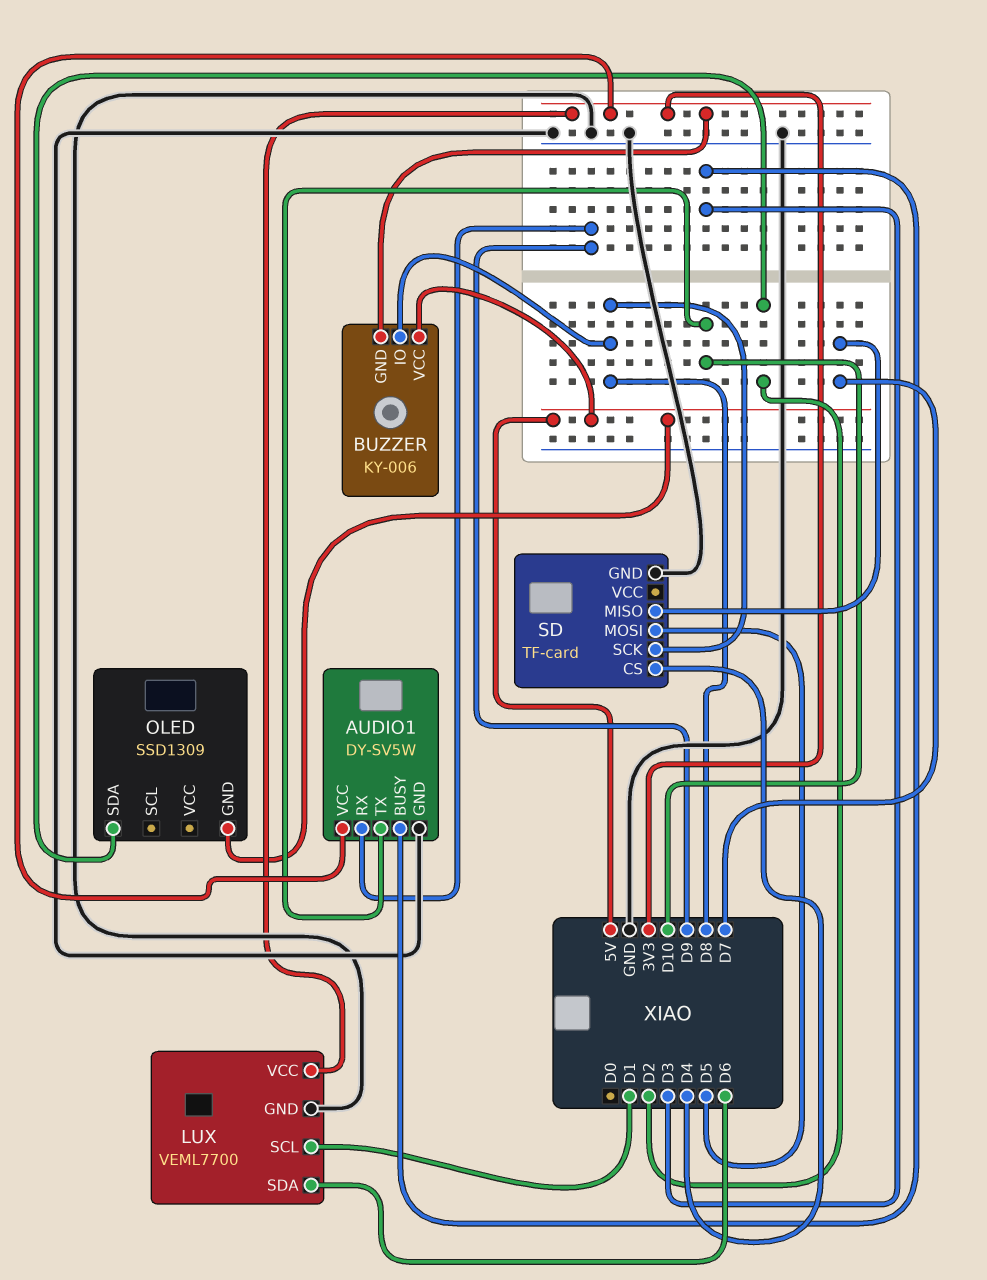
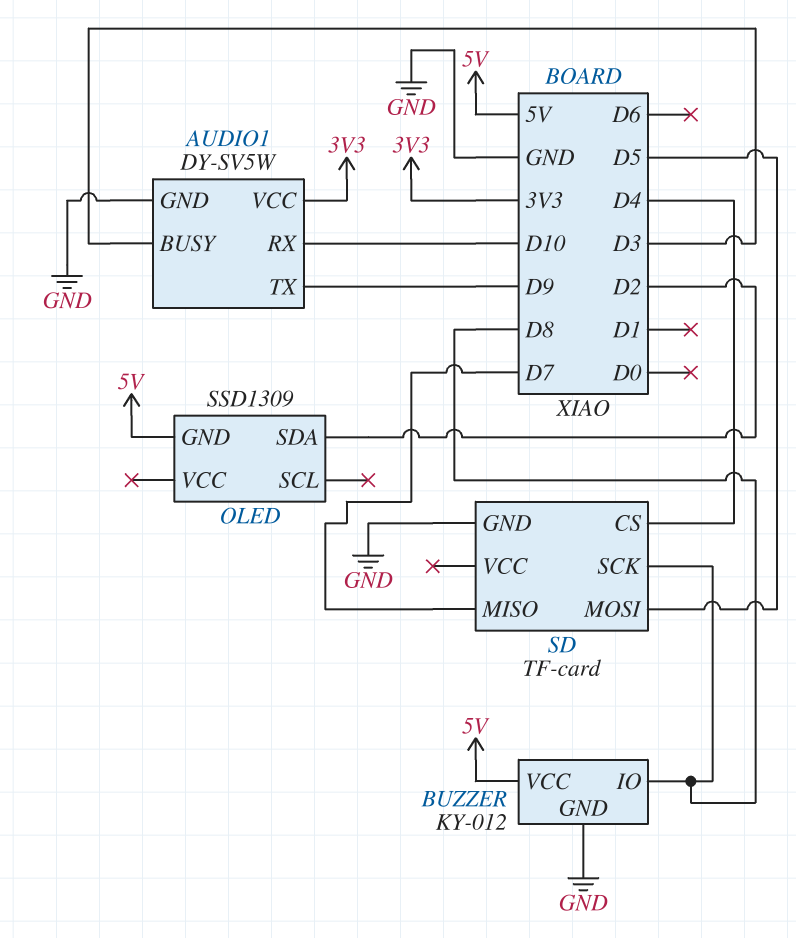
AUDIO1 pin RX: D9 -> D10
AUDIO1 pin TX: D10 -> D9
BUZZER: KY-006 -> KY-012
BUZZER pin GND: 3V3 -> GND
LUX: VEML7700 -> none
LUX pin GND: GND -> none
LUX pin SCL: D1 -> none
LUX pin SDA: D6 -> none
LUX pin VCC: 3V3 -> none

